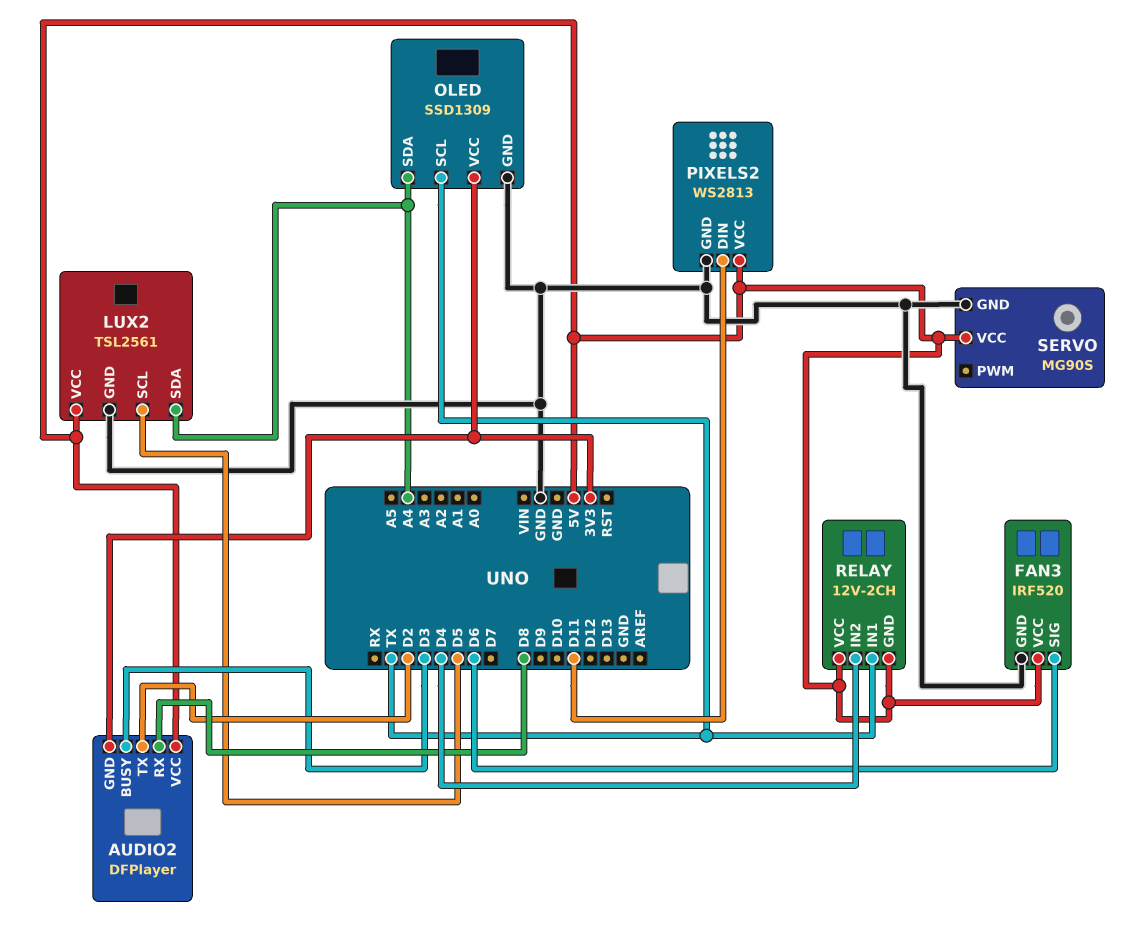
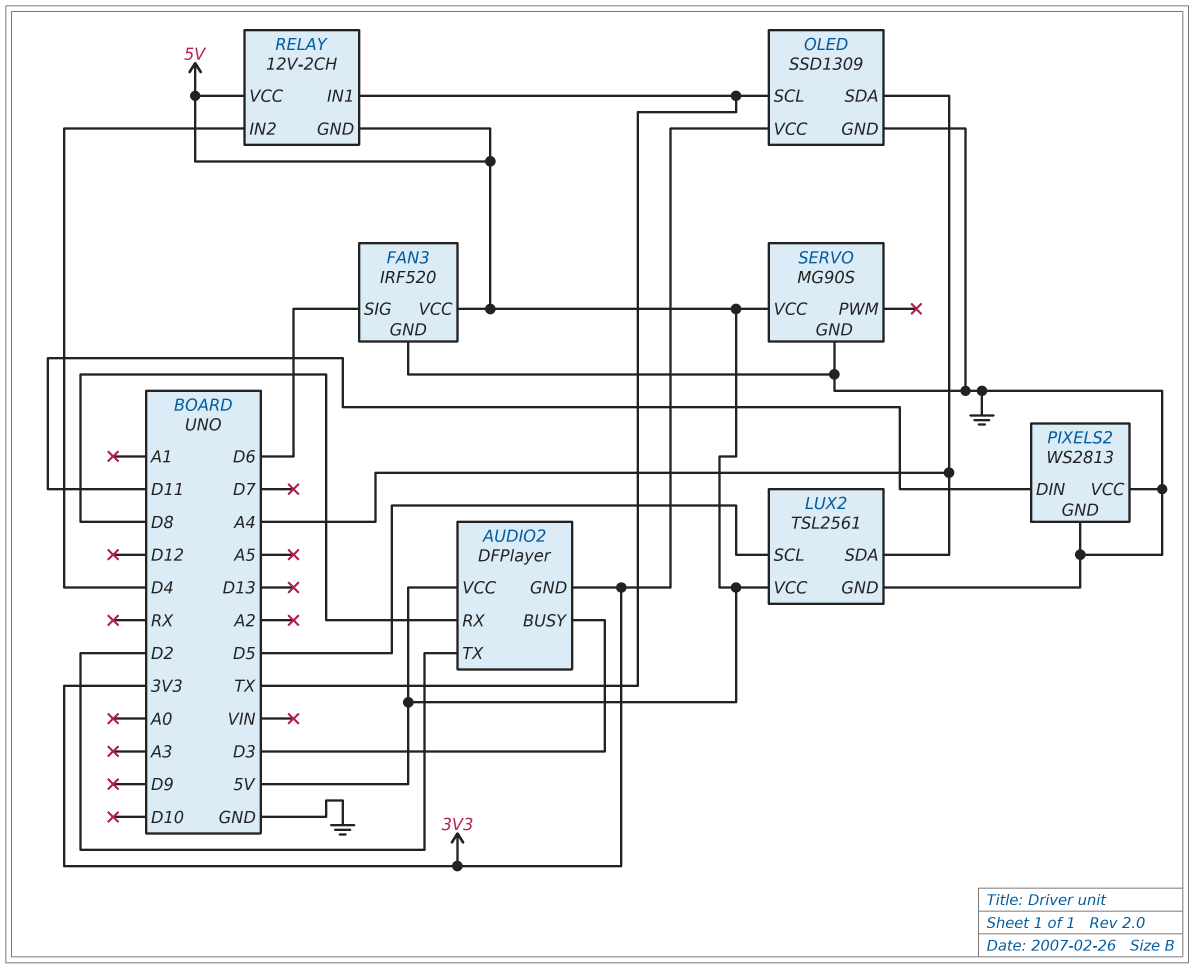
PIXELS2 pin VCC: 5V -> GND

